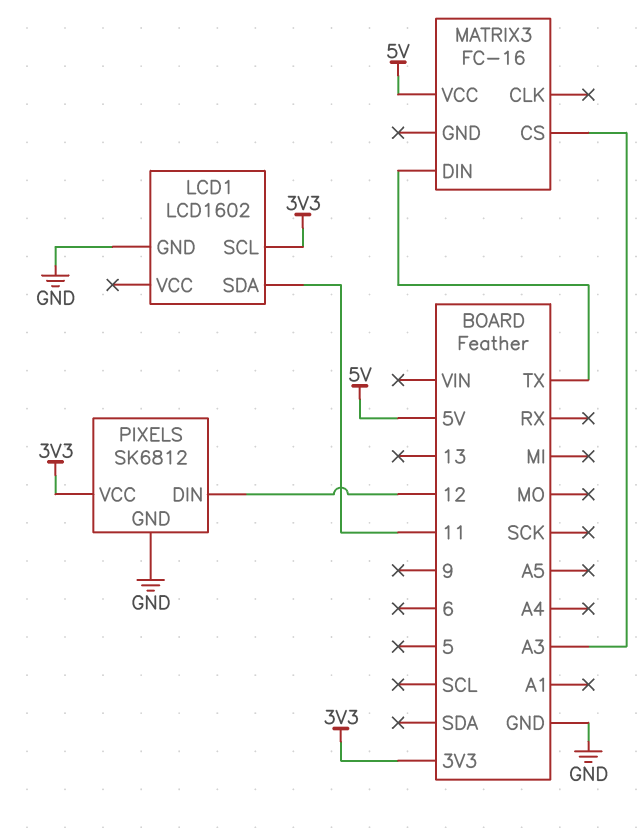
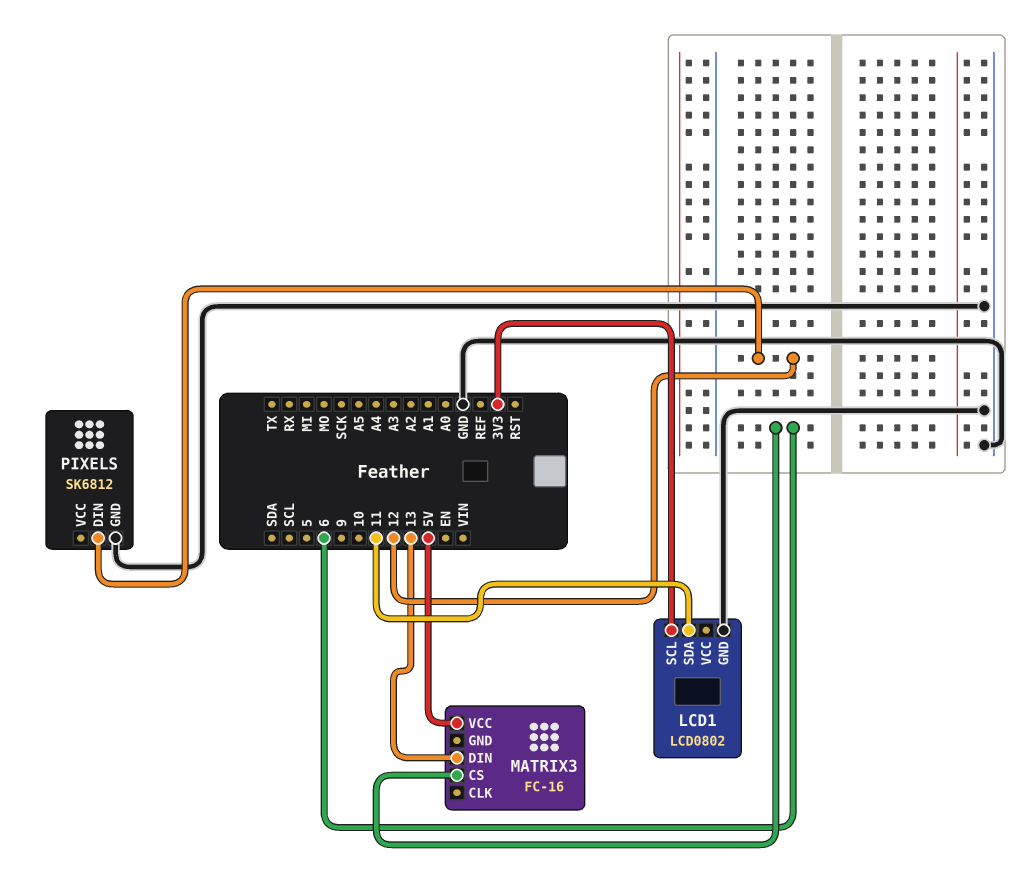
LCD1: LCD1602 -> LCD0802
MATRIX3 pin CS: A3 -> 6
MATRIX3 pin DIN: TX -> 13
PIXELS pin VCC: 3V3 -> none

